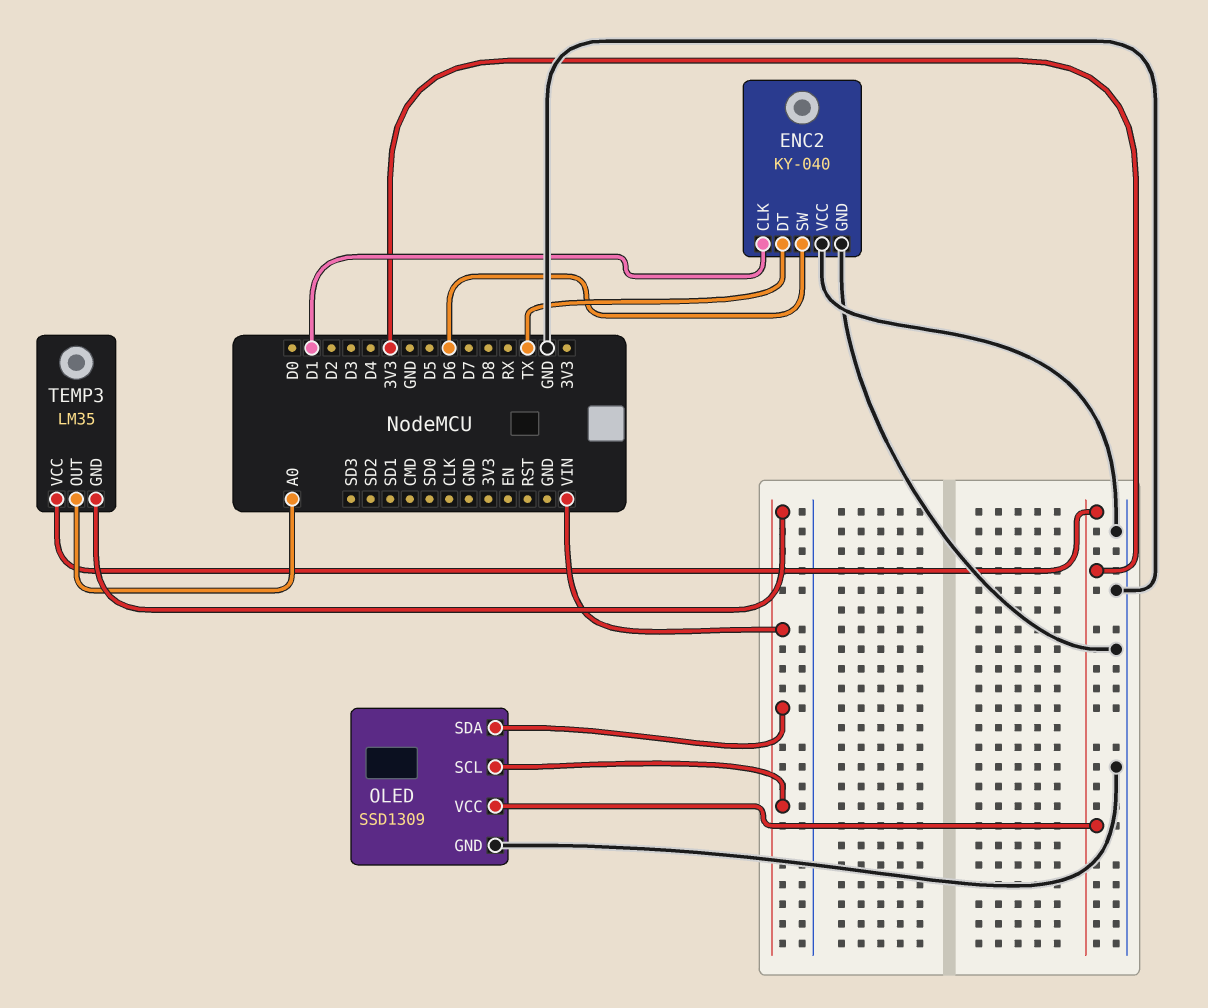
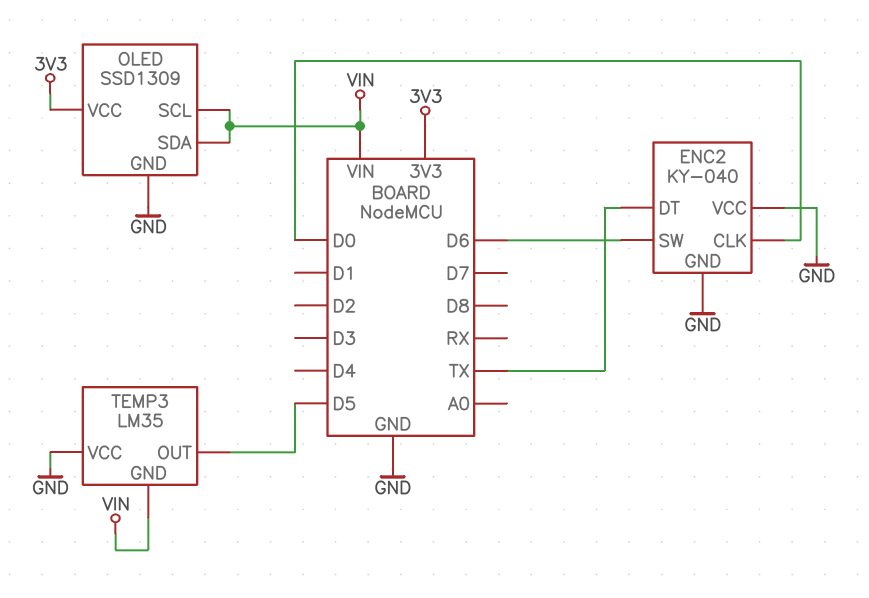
ENC2 pin CLK: D1 -> D0
TEMP3 pin OUT: A0 -> D5
TEMP3 pin VCC: 3V3 -> GND

